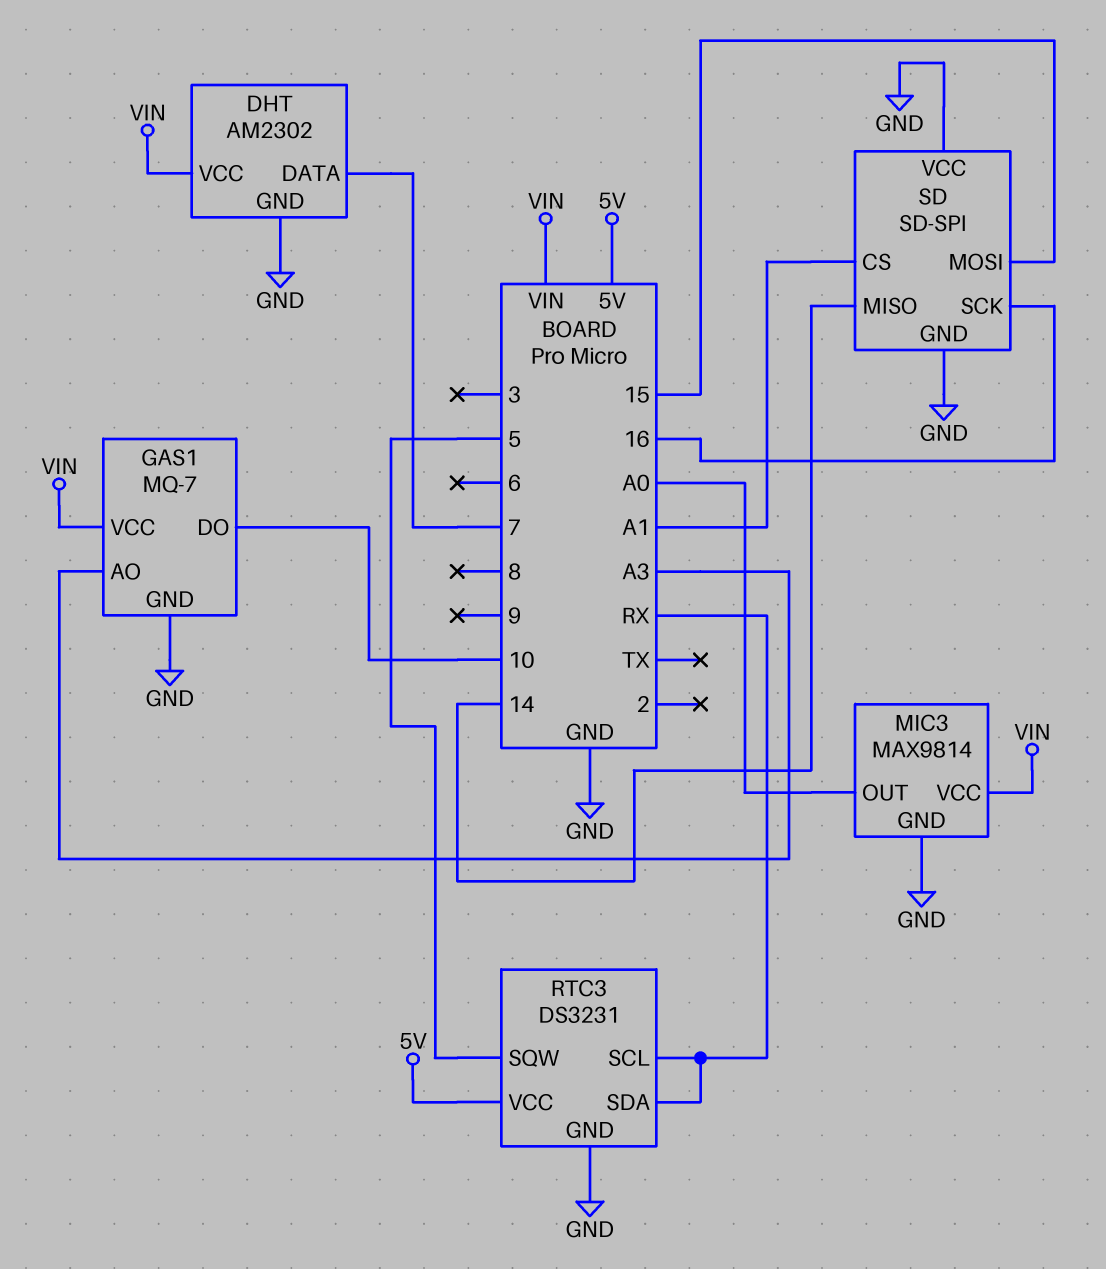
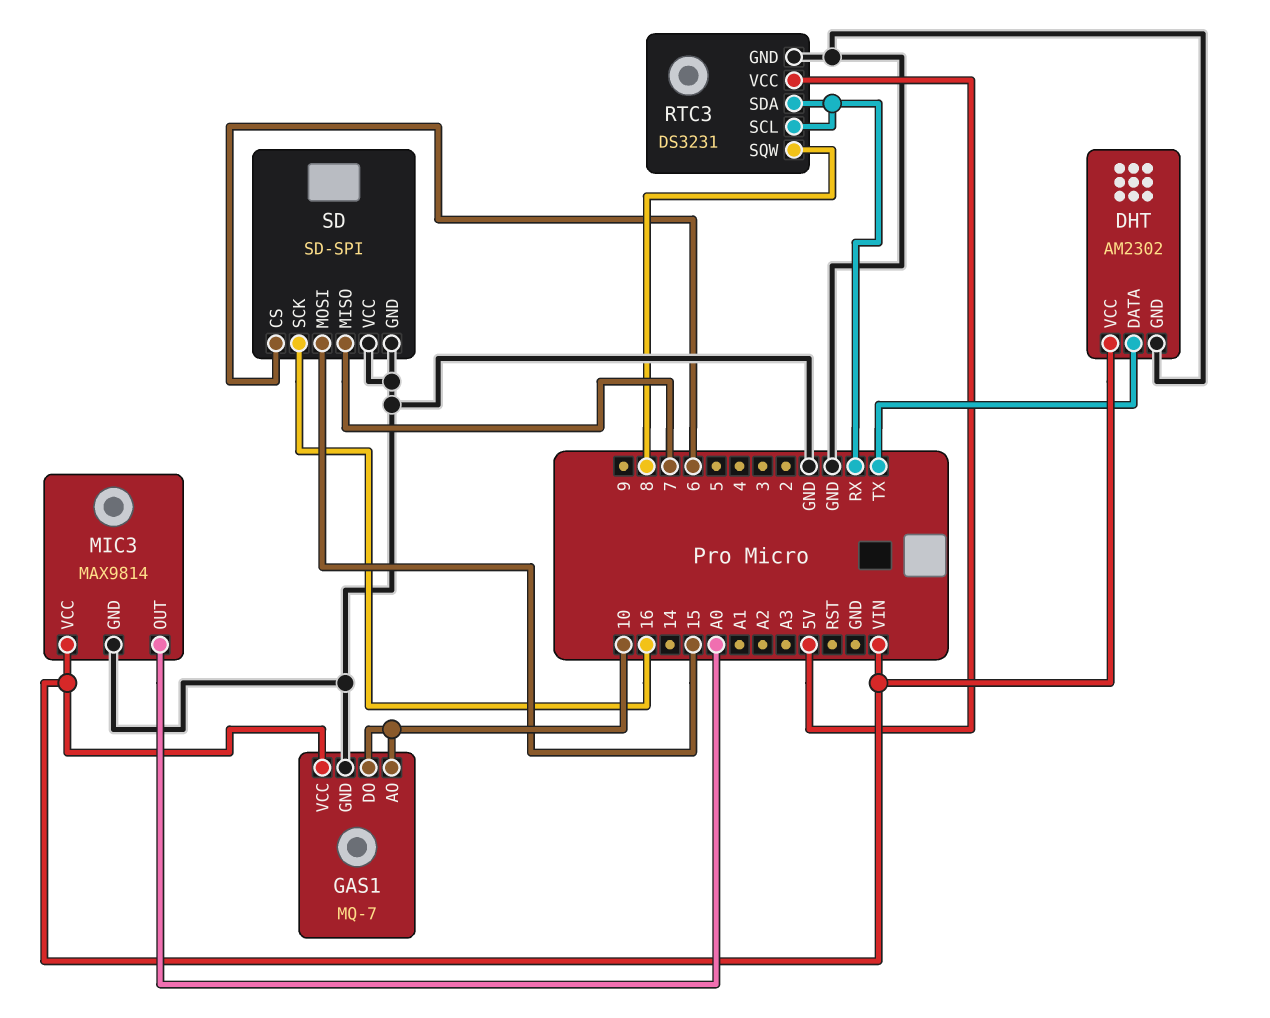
DHT pin DATA: 7 -> TX
GAS1 pin AO: A3 -> 10
RTC3 pin SQW: 5 -> 8
SD pin CS: A1 -> 6
SD pin MISO: 14 -> 7

